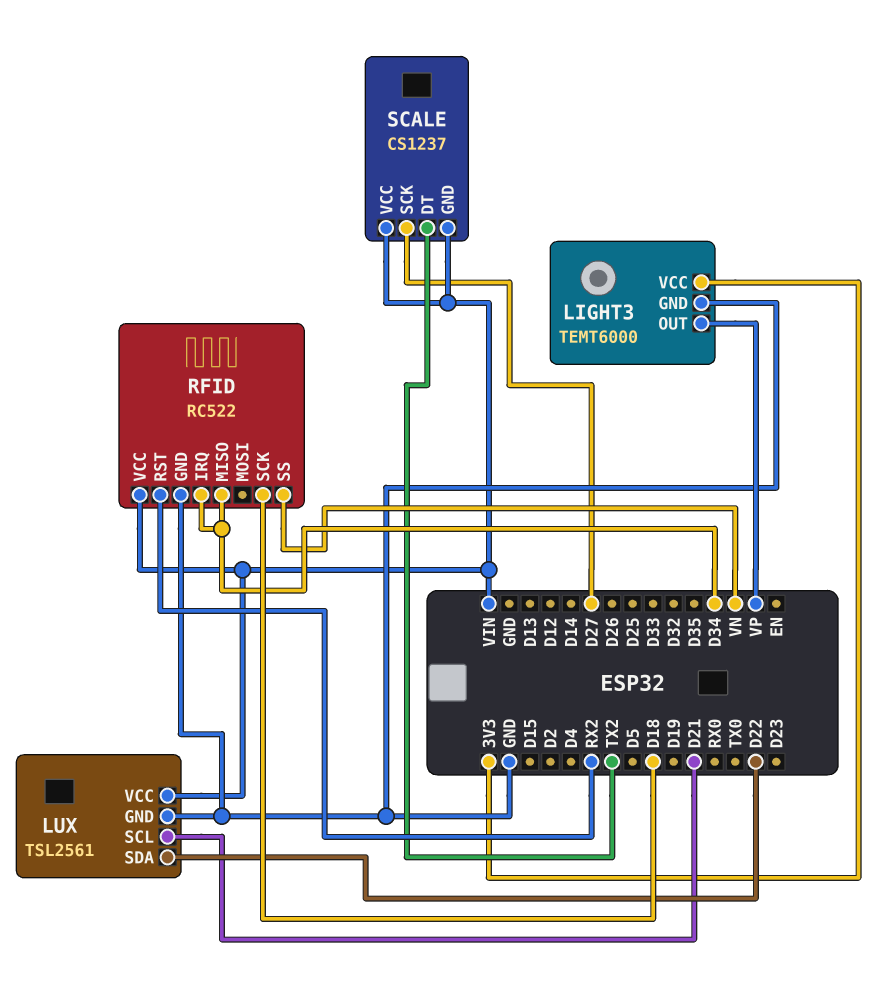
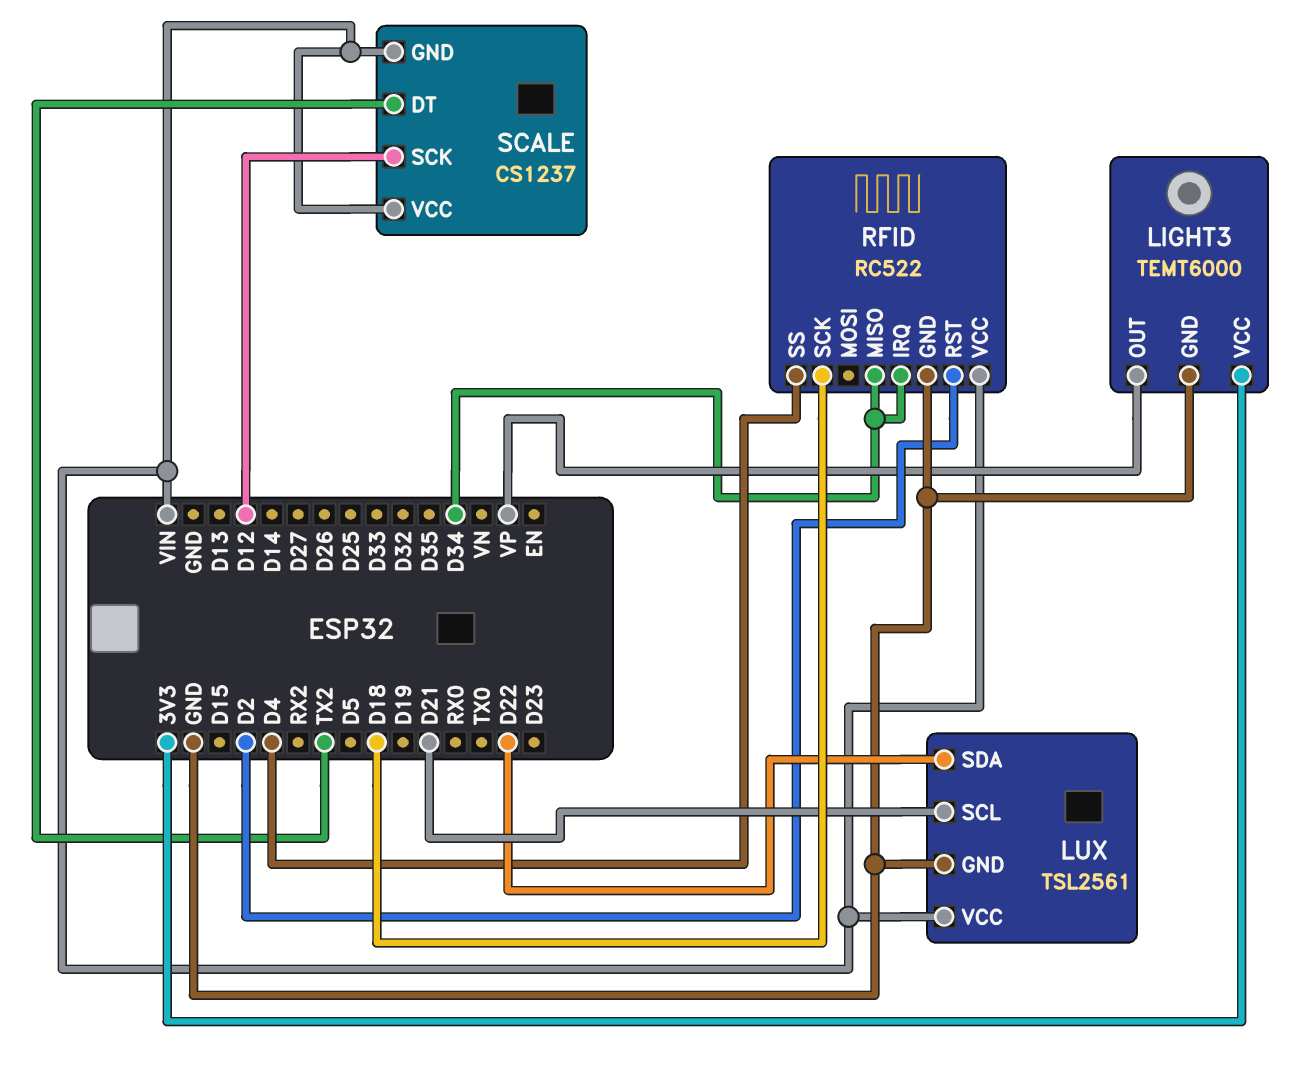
RFID pin RST: RX2 -> D2
RFID pin SS: VN -> D4
SCALE pin SCK: D27 -> D12

